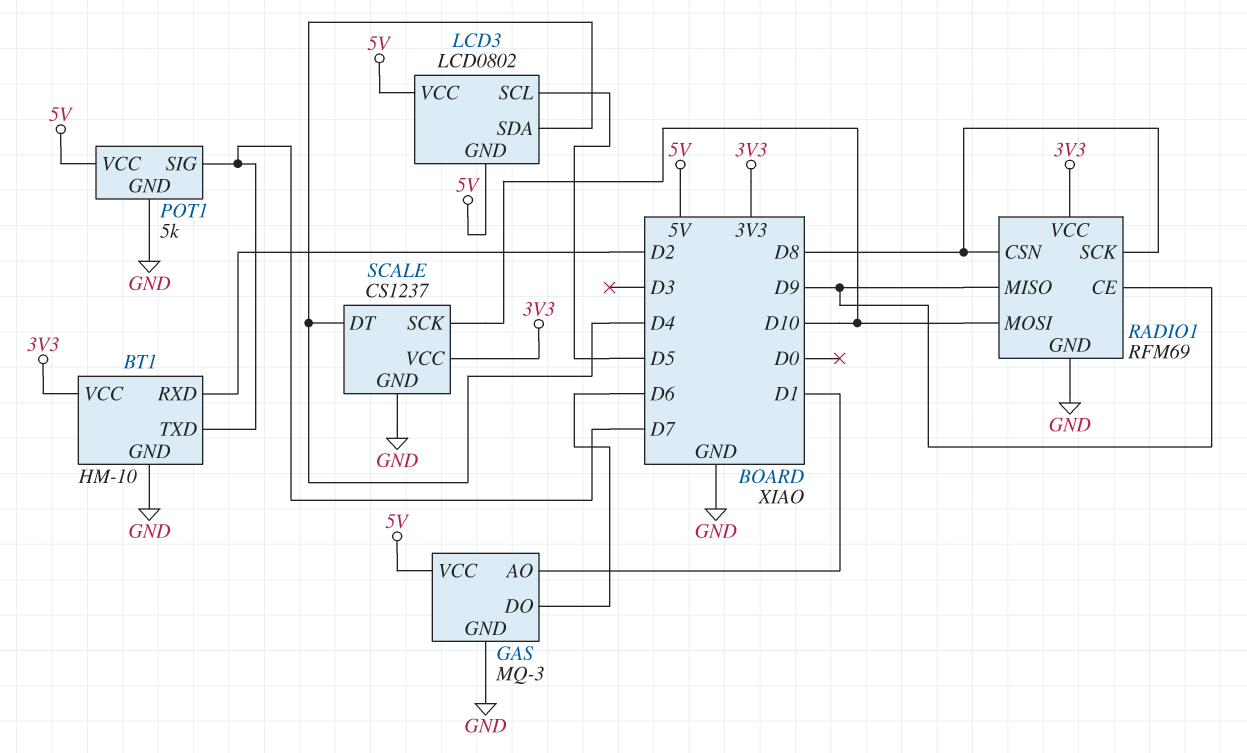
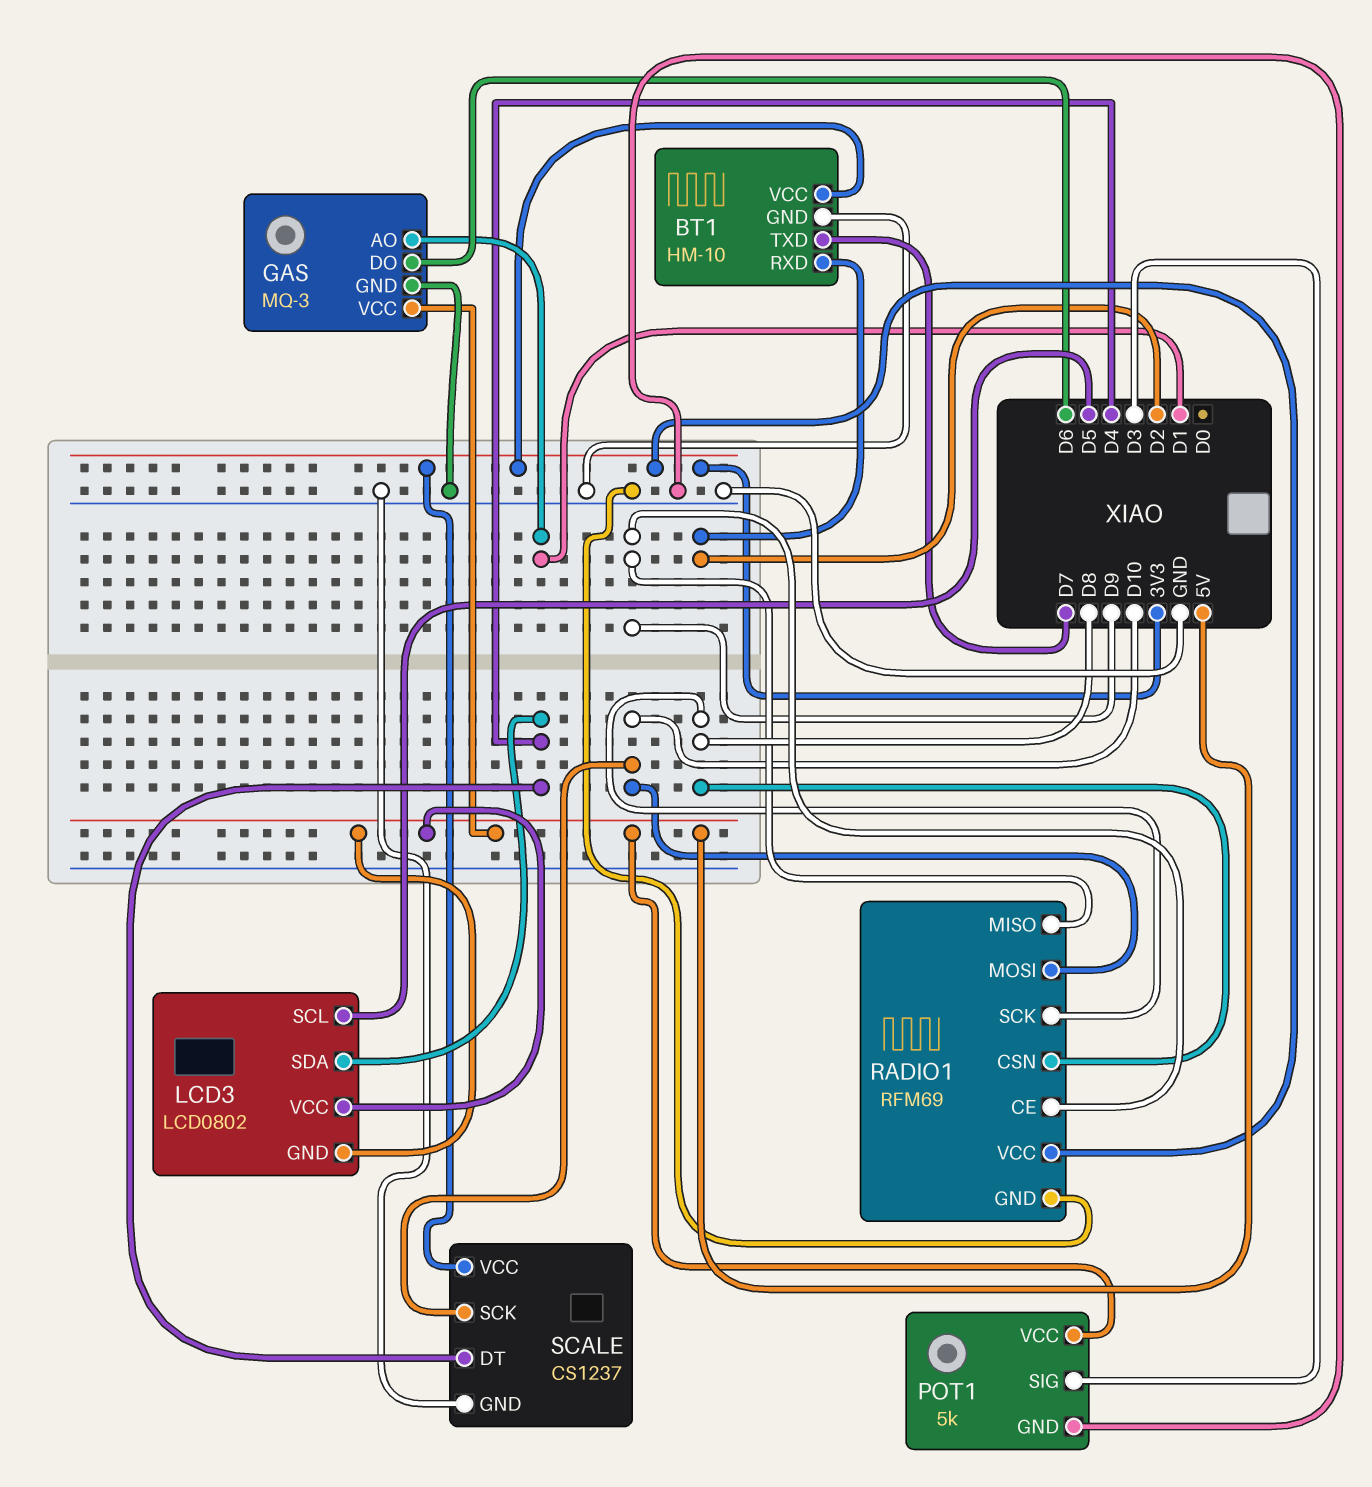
POT1 pin SIG: D7 -> D3

